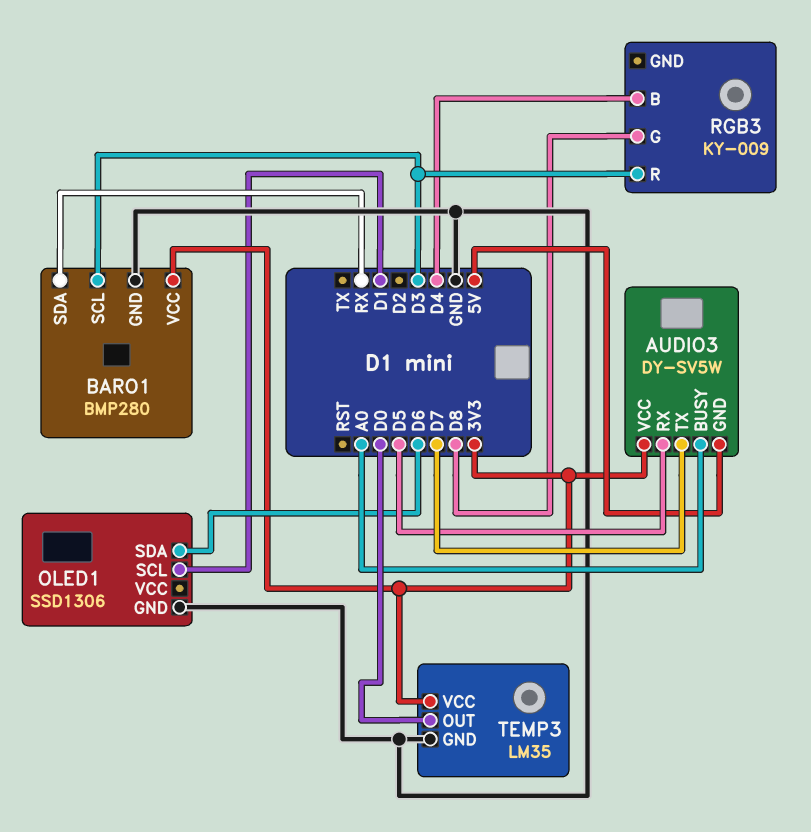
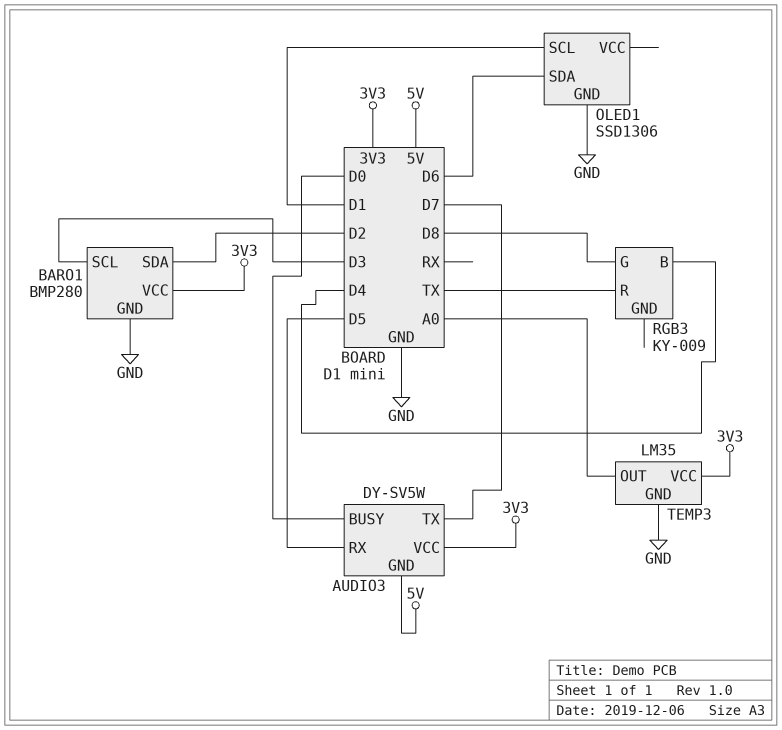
AUDIO3 pin BUSY: A0 -> D0
BARO1 pin SDA: RX -> D2
RGB3 pin R: D3 -> TX
TEMP3 pin OUT: D0 -> A0

